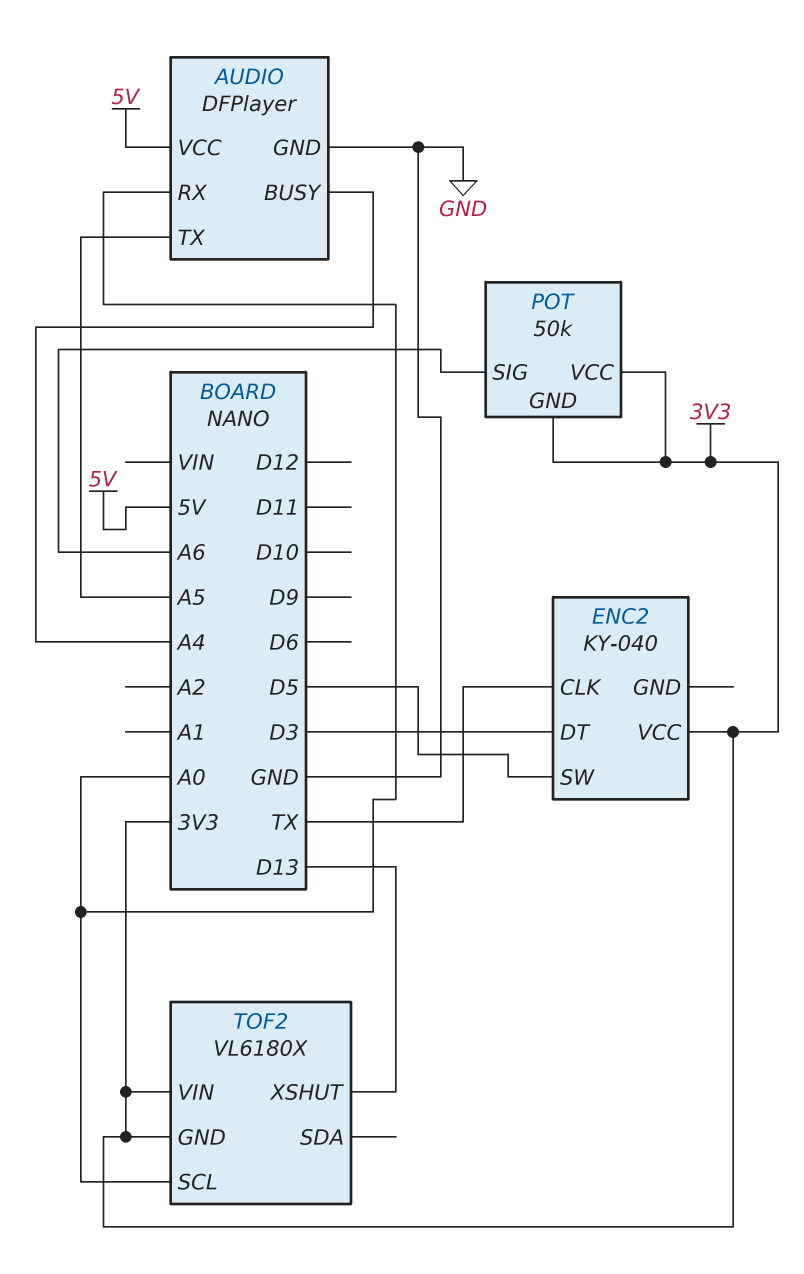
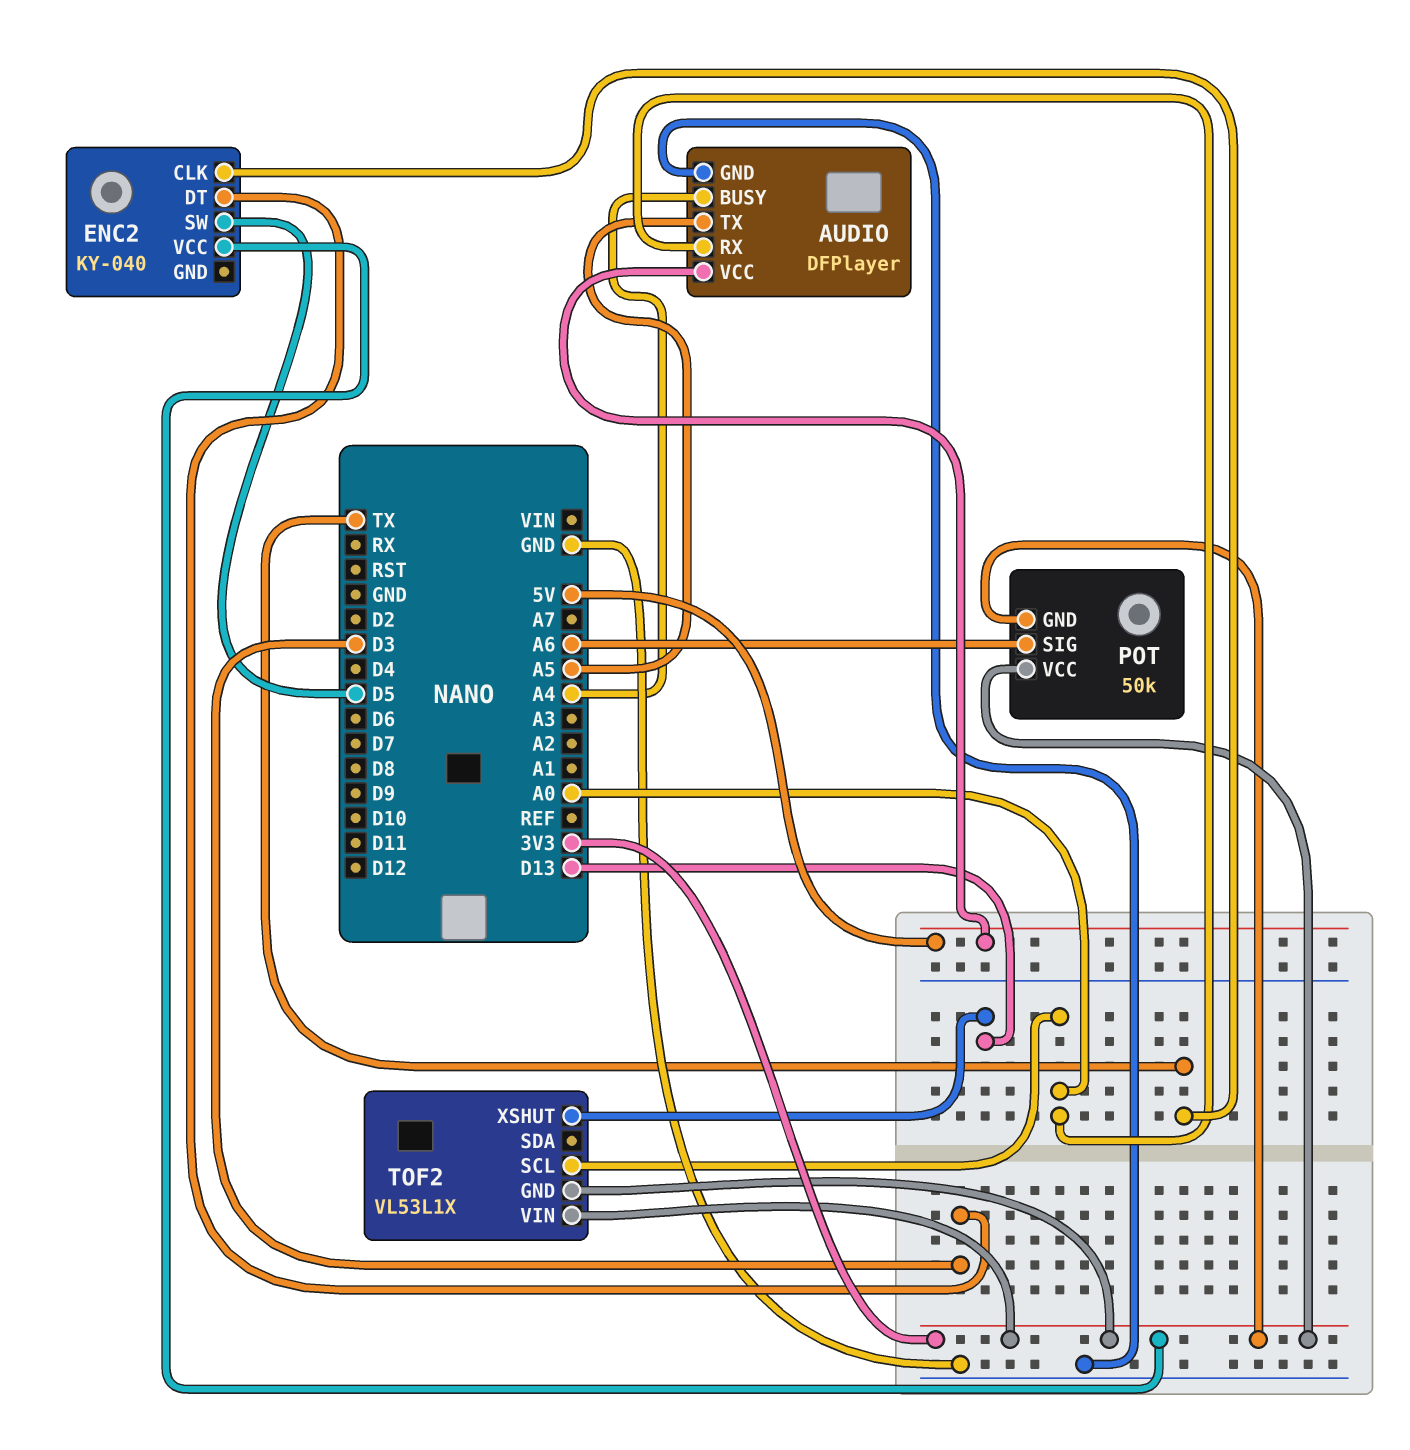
TOF2: VL6180X -> VL53L1X

